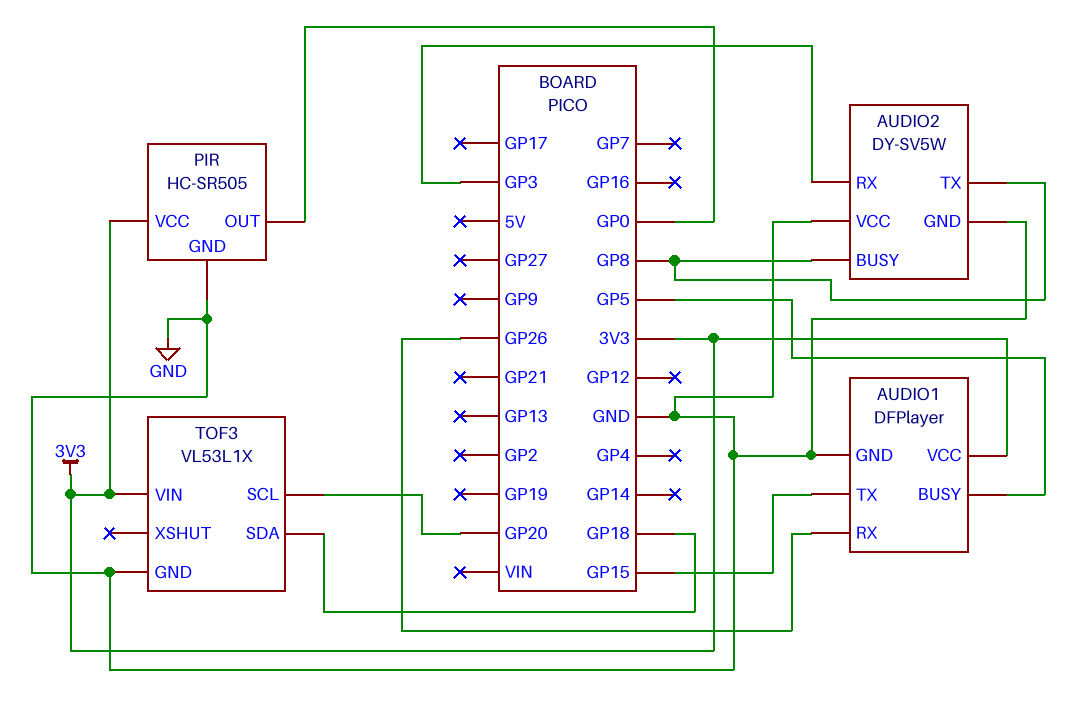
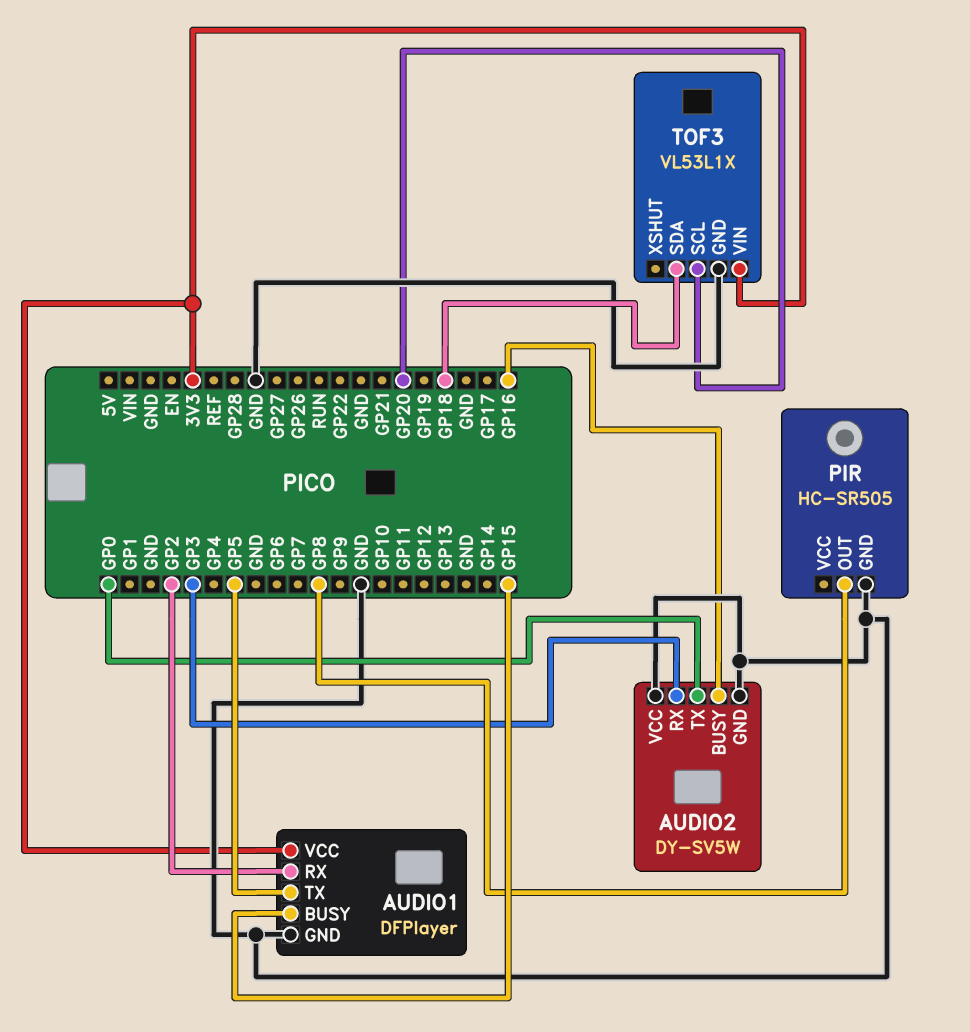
AUDIO1 pin BUSY: GP5 -> GP15
AUDIO1 pin RX: GP26 -> GP2
AUDIO1 pin TX: GP15 -> GP5
AUDIO2 pin BUSY: GP8 -> GP16
AUDIO2 pin TX: GP8 -> GP0
PIR pin OUT: GP0 -> GP8
PIR pin VCC: 3V3 -> none

